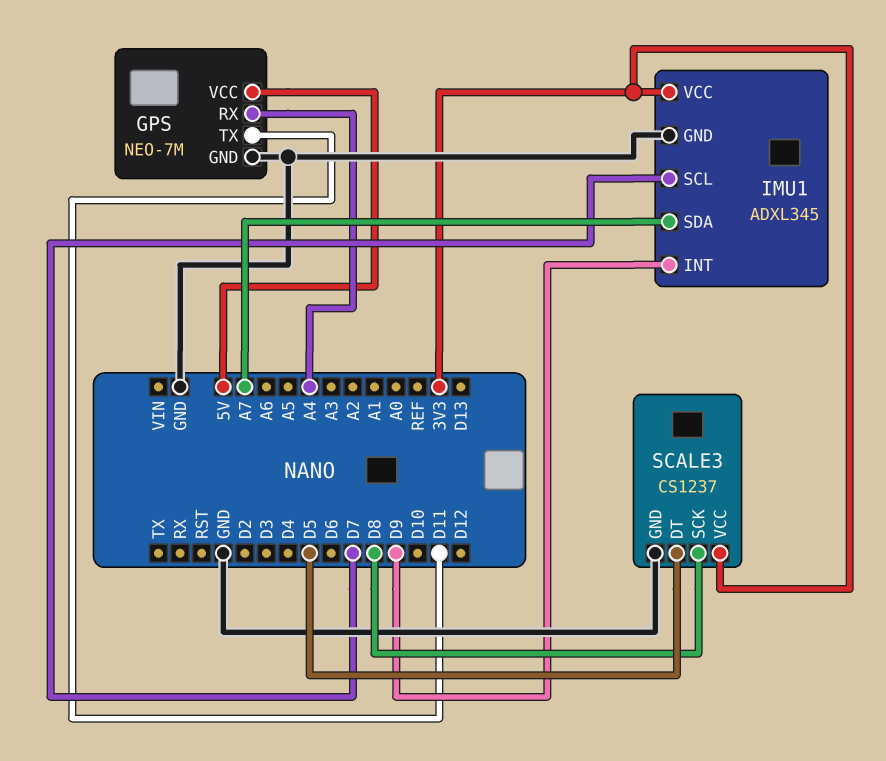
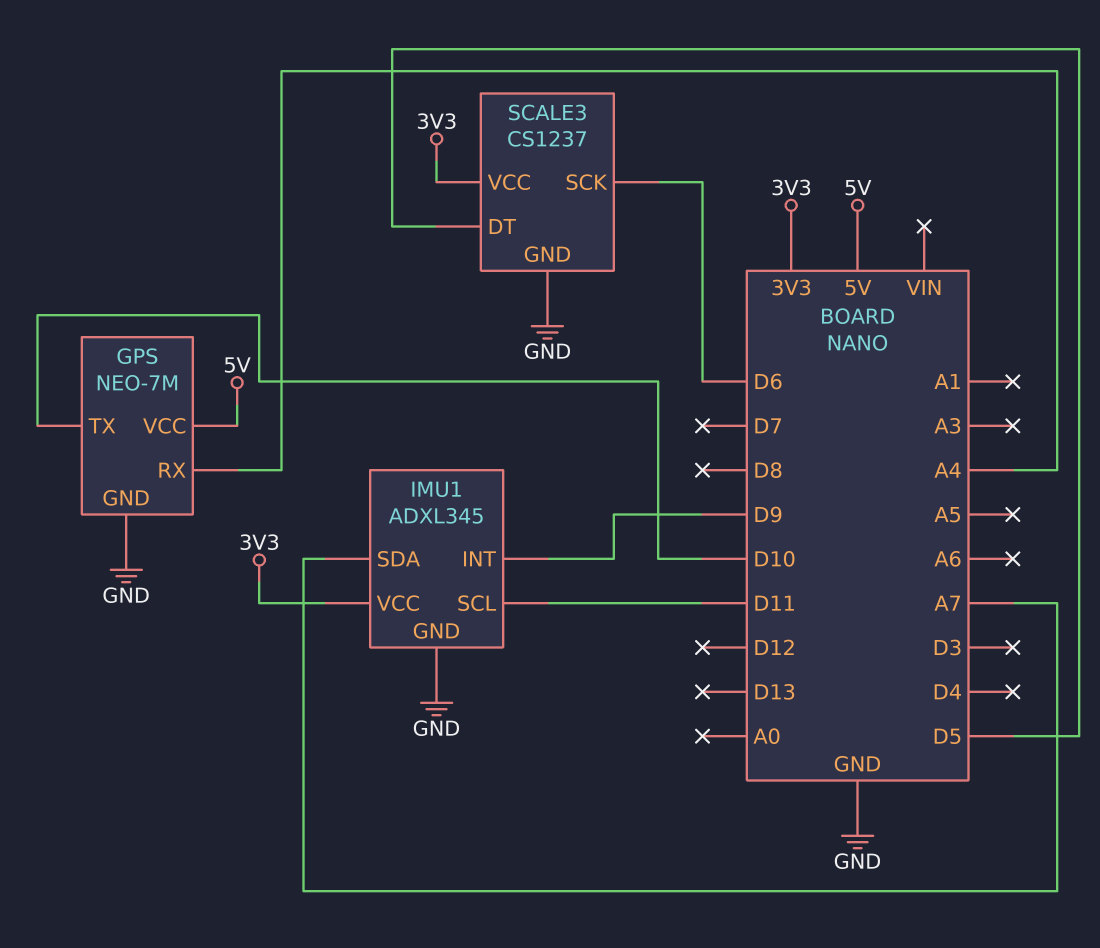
GPS pin TX: D11 -> D10
IMU1 pin SCL: D7 -> D11
SCALE3 pin SCK: D8 -> D6

